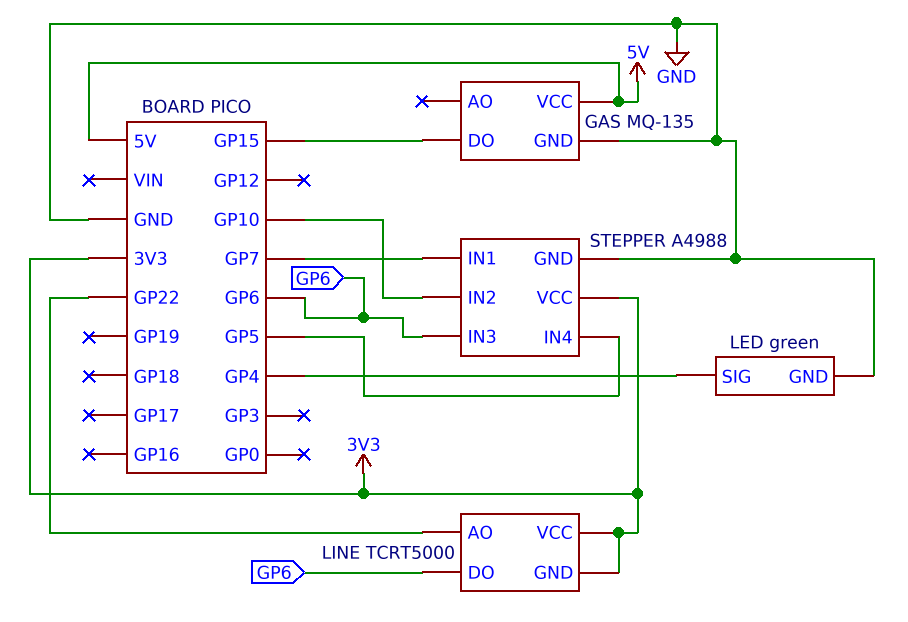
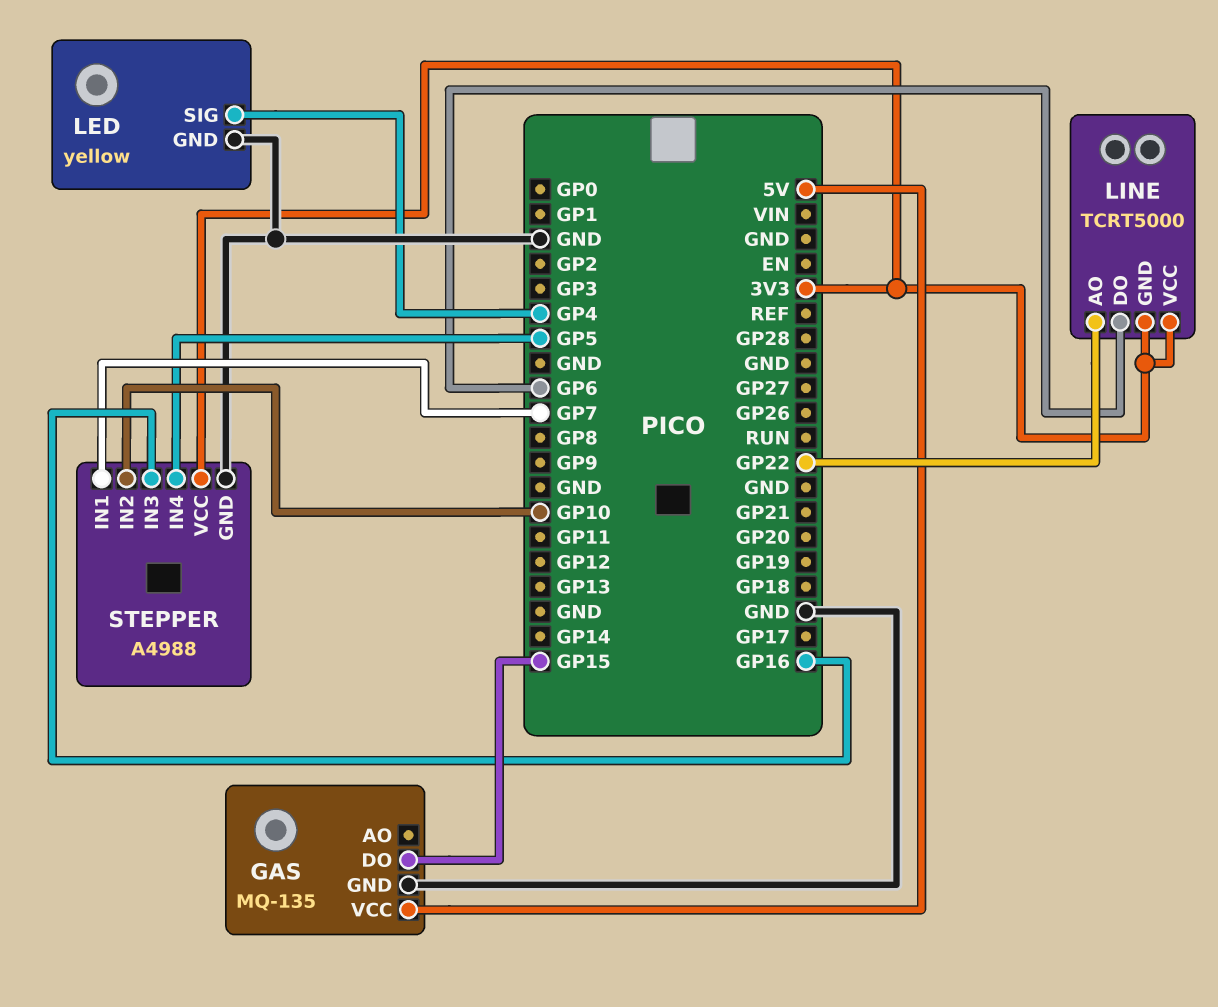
LED: green -> yellow
STEPPER pin IN3: GP6 -> GP16

